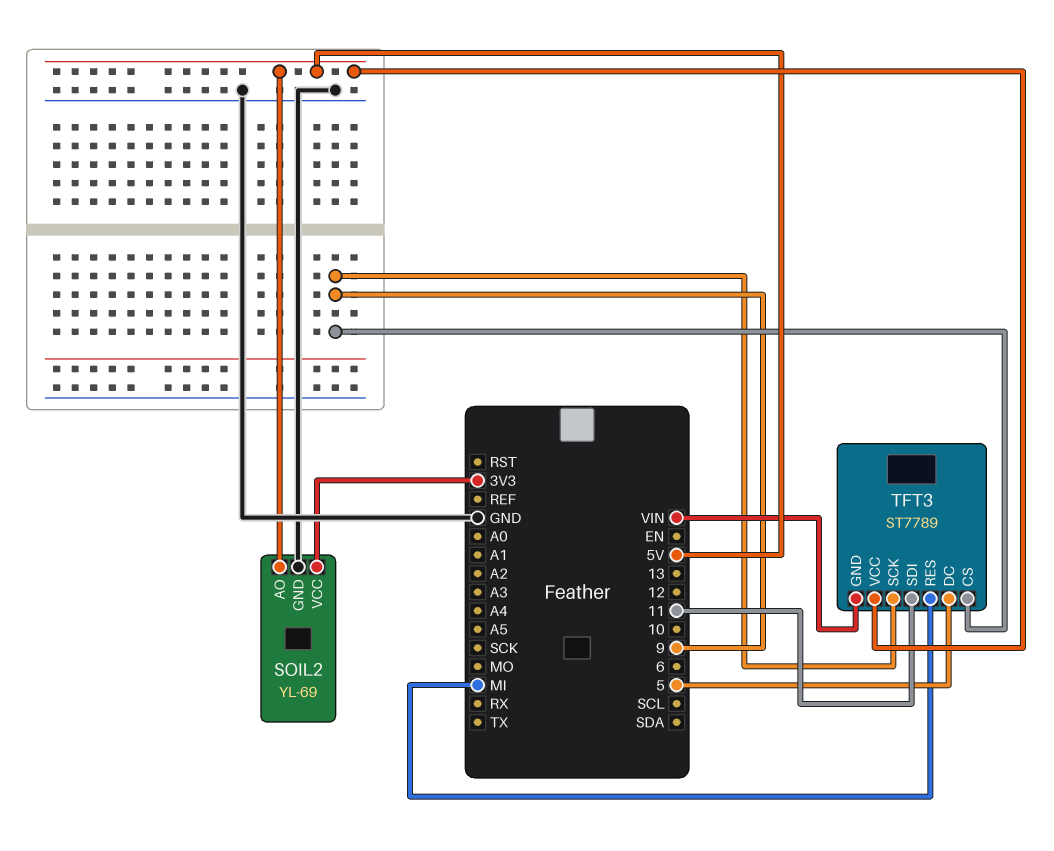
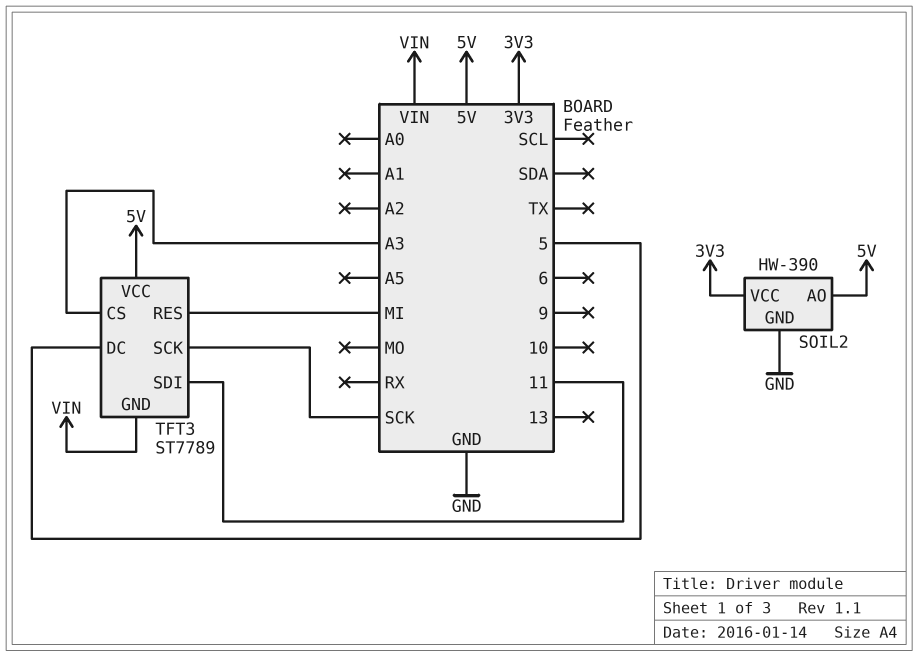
SOIL2: YL-69 -> HW-390
TFT3 pin CS: 9 -> A3
TFT3 pin SCK: 9 -> SCK

